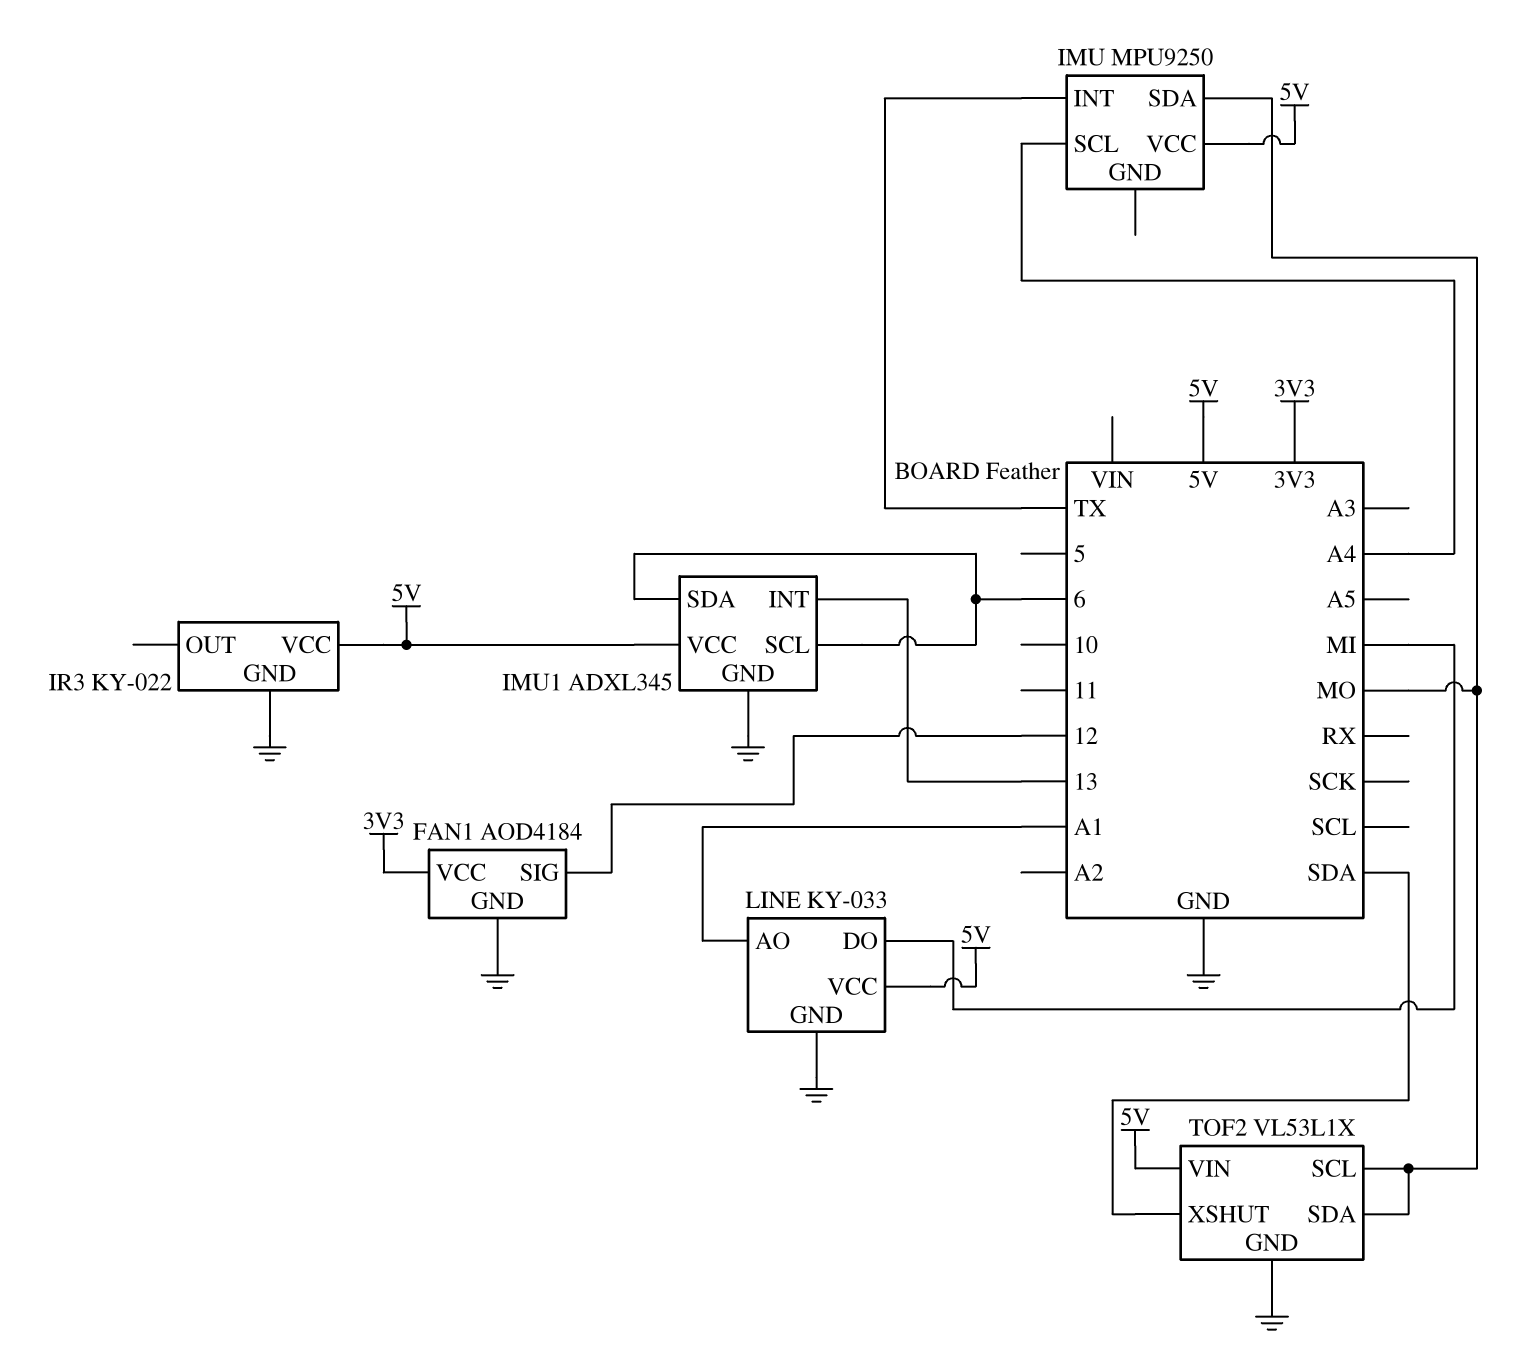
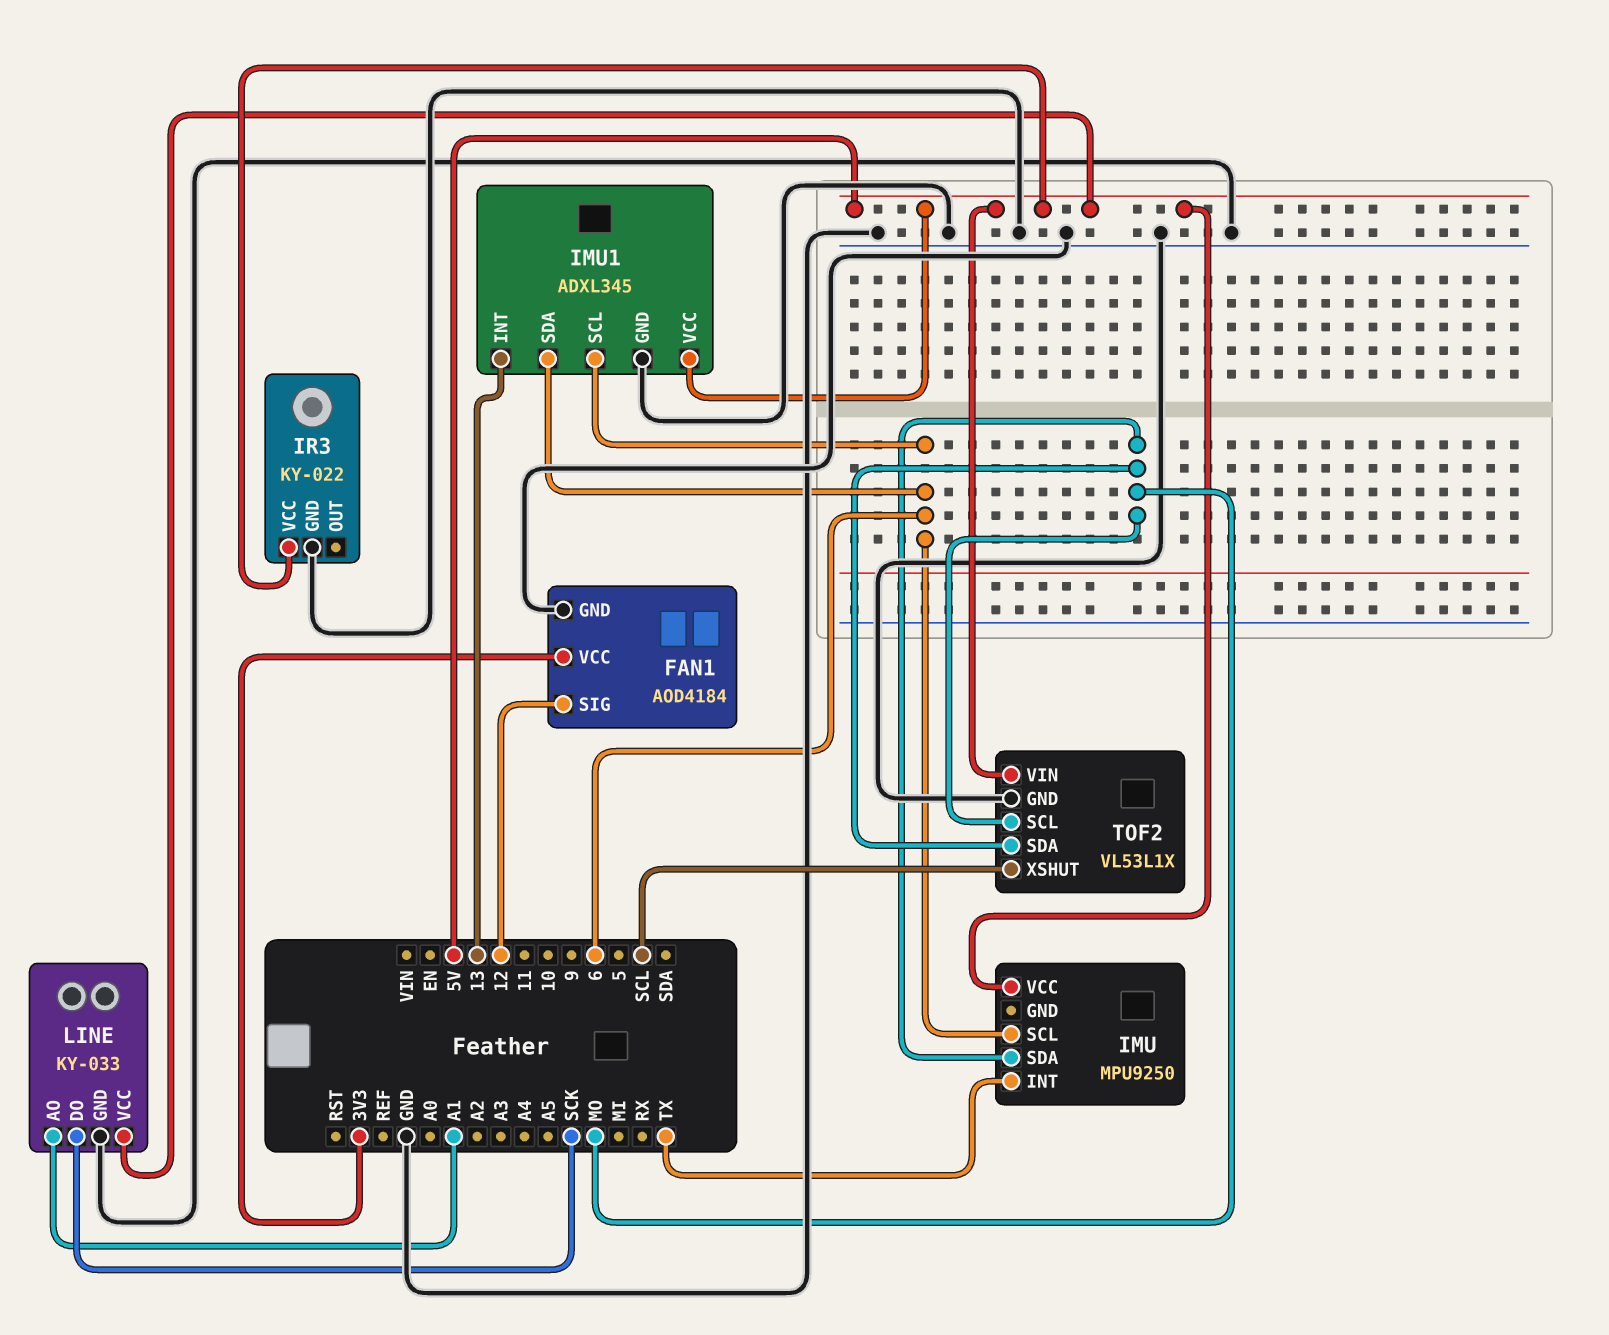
IMU pin SCL: A4 -> 6
LINE pin DO: MI -> SCK
TOF2 pin XSHUT: SDA -> SCL

